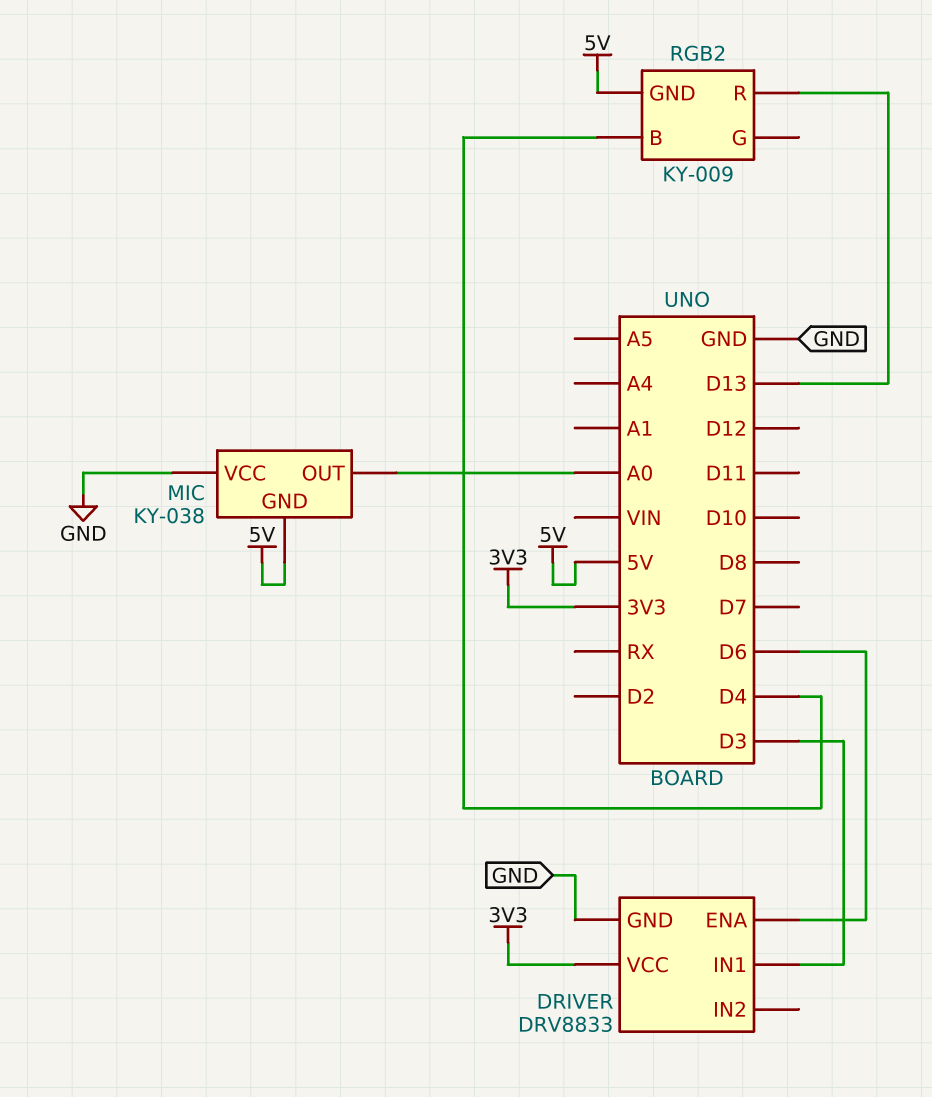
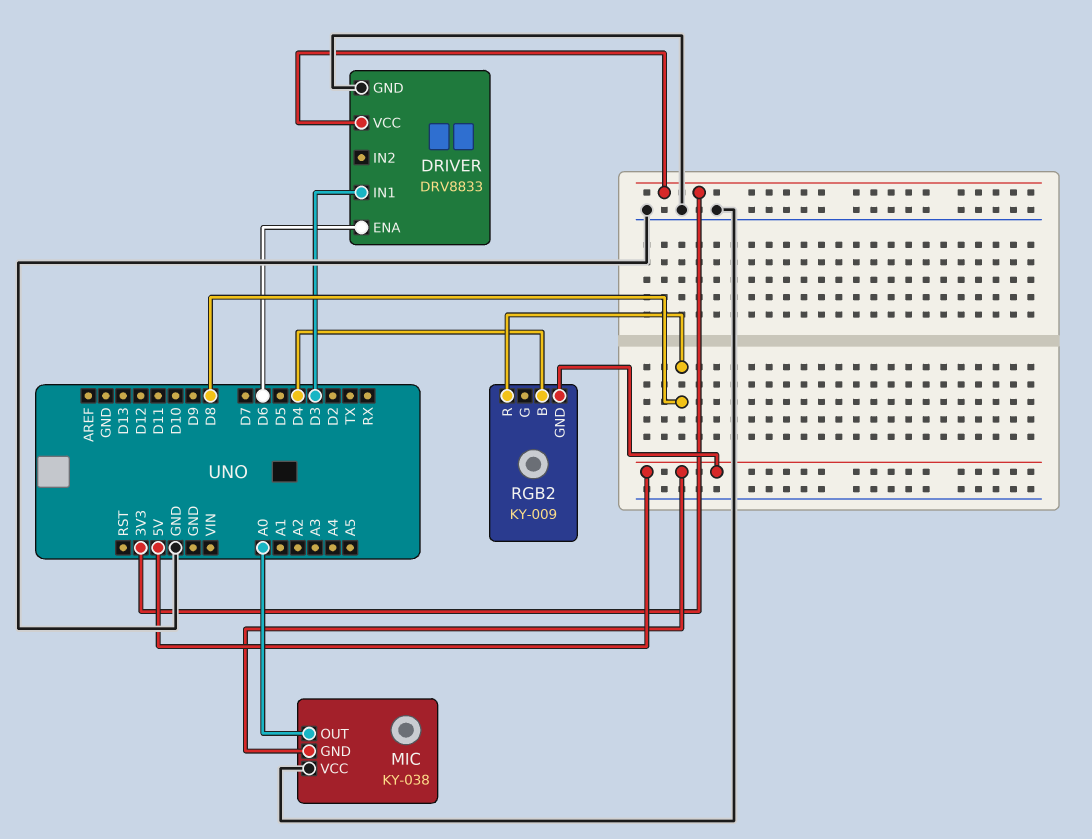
RGB2 pin R: D13 -> D8

